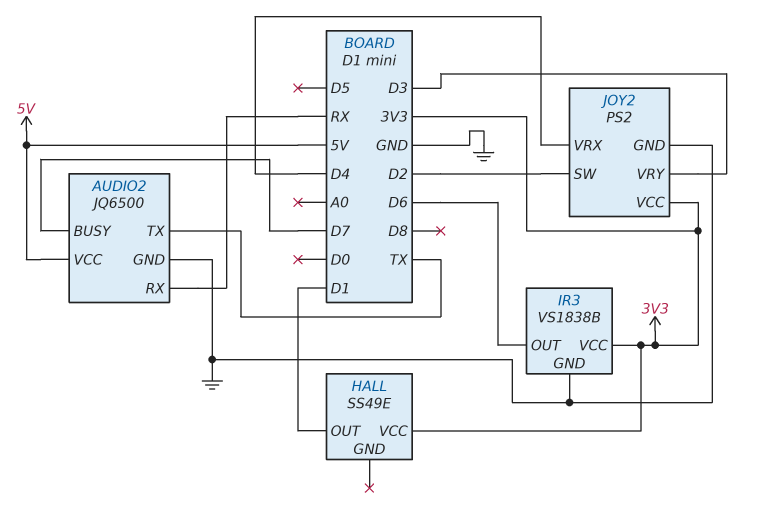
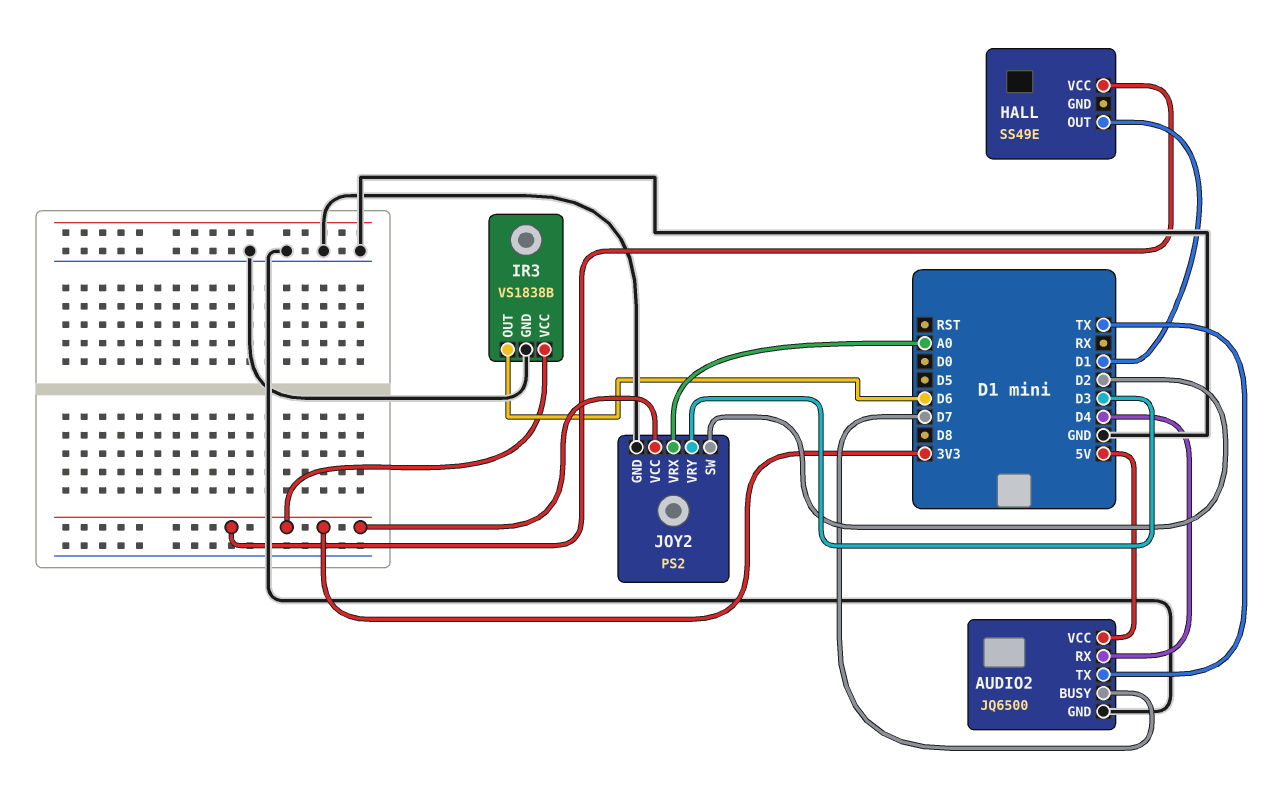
AUDIO2 pin RX: RX -> D4
JOY2 pin VRX: D4 -> A0

